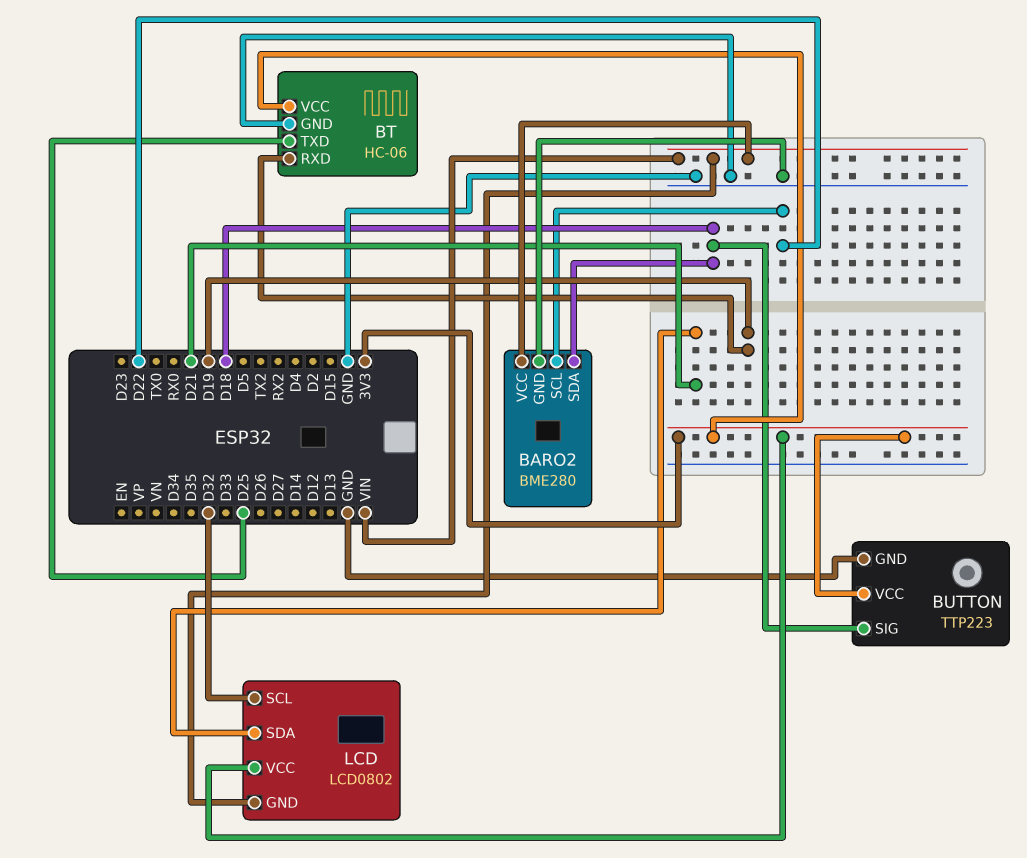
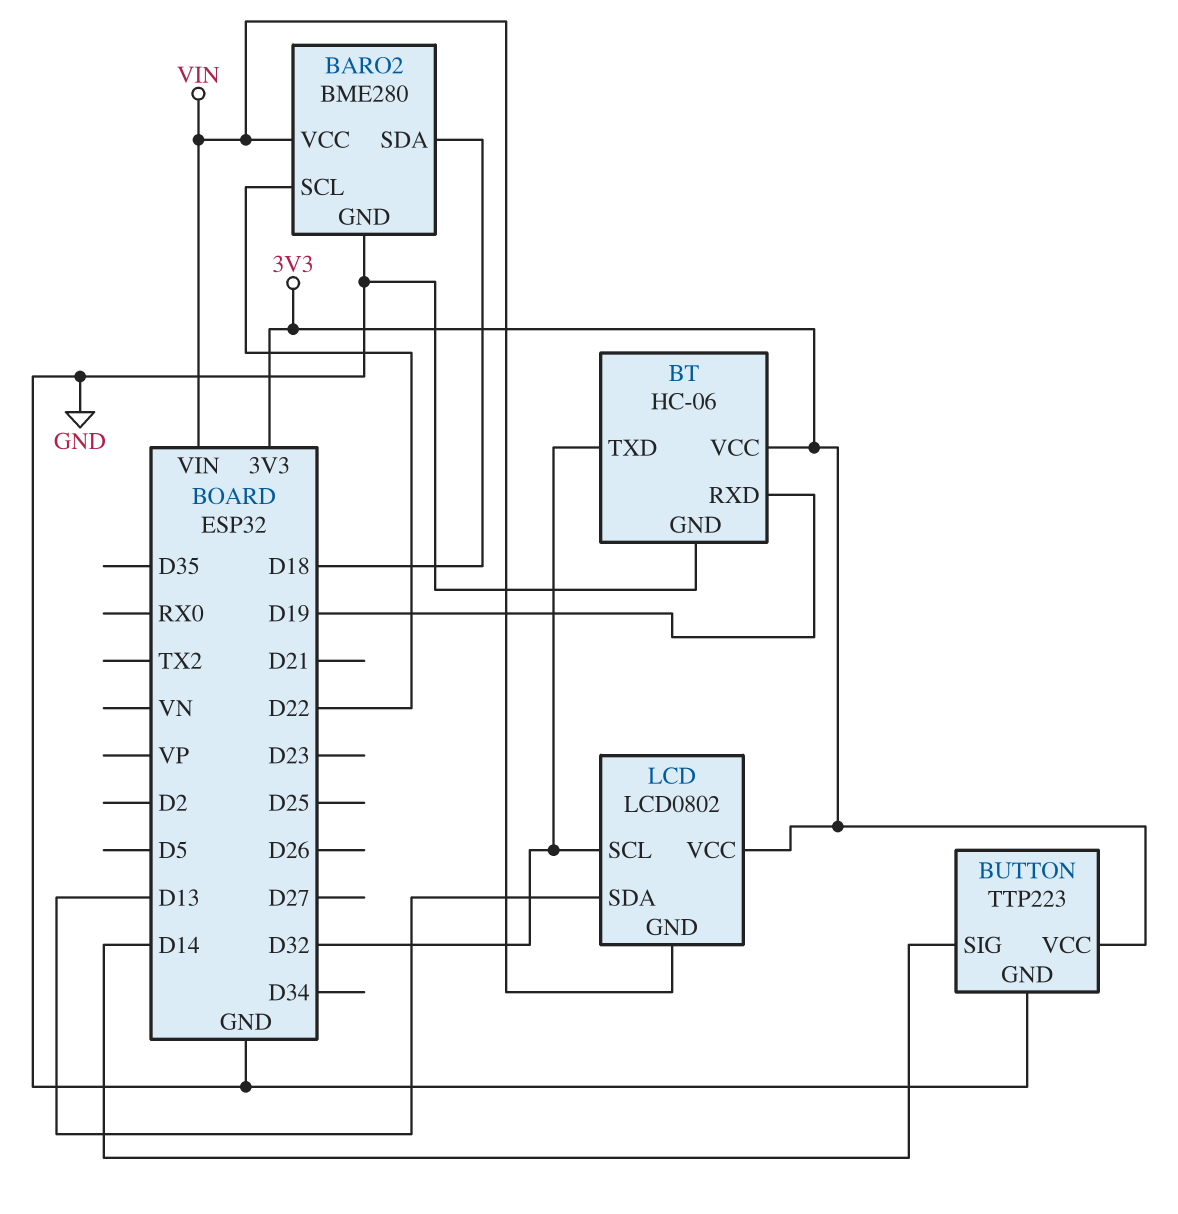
BT pin TXD: D25 -> D32
BUTTON pin SIG: D18 -> D14
LCD pin SDA: D21 -> D13

